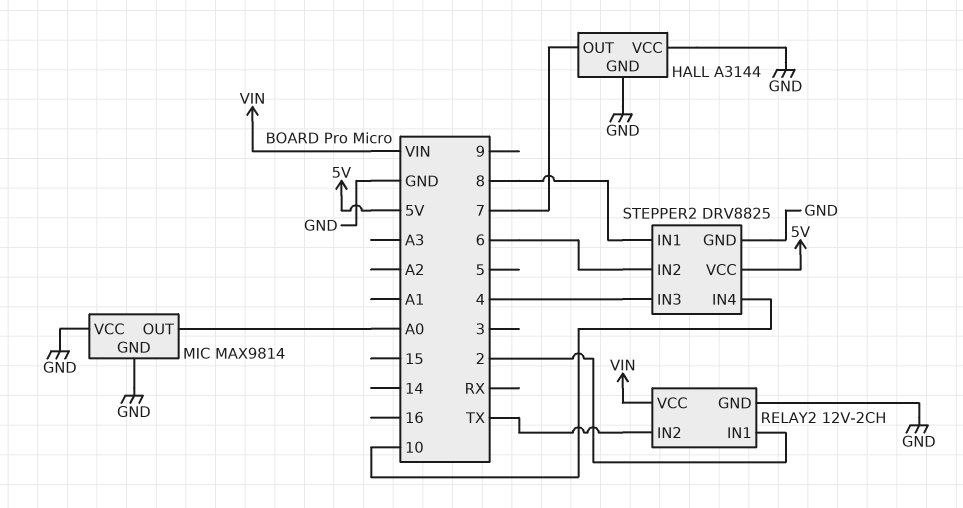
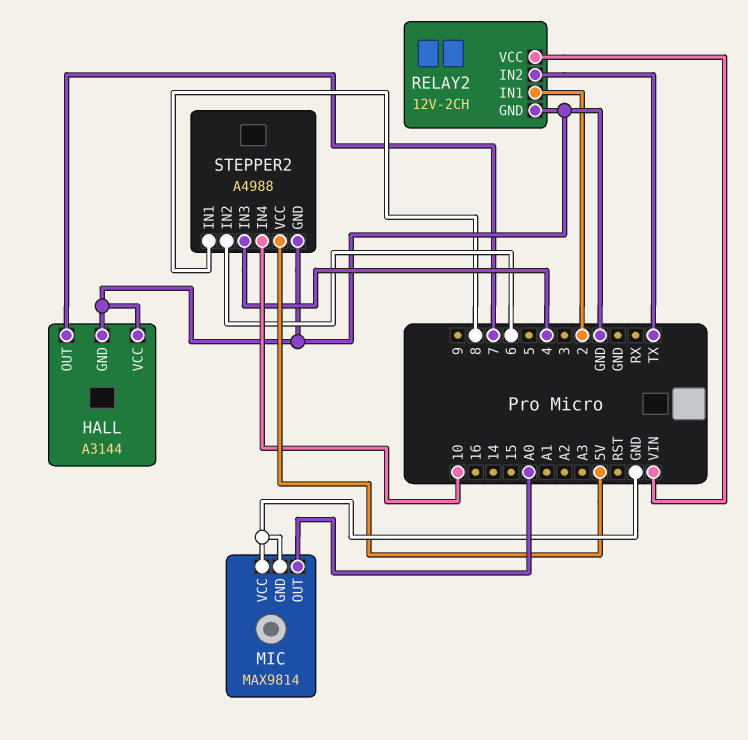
STEPPER2: DRV8825 -> A4988

